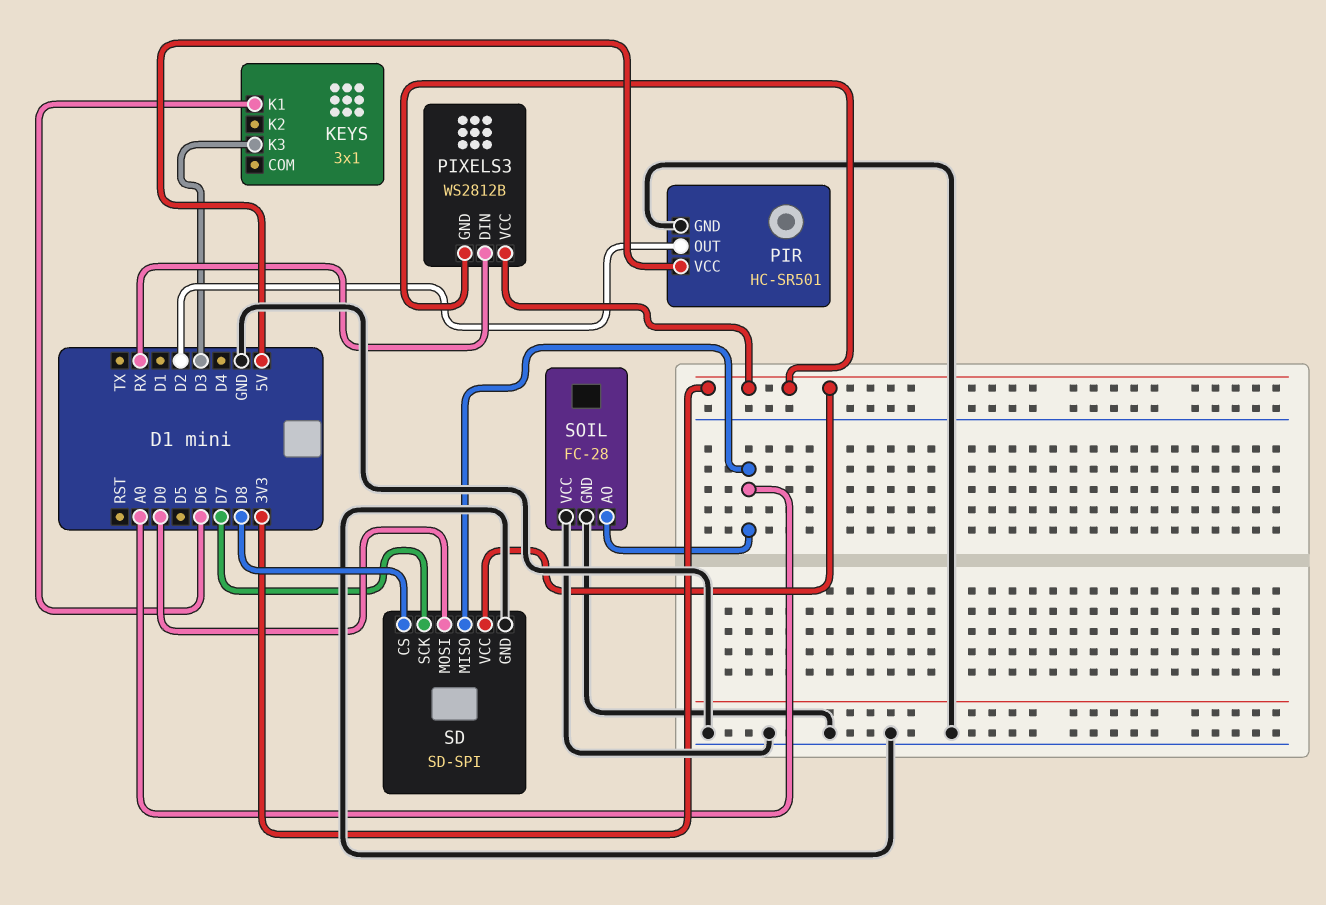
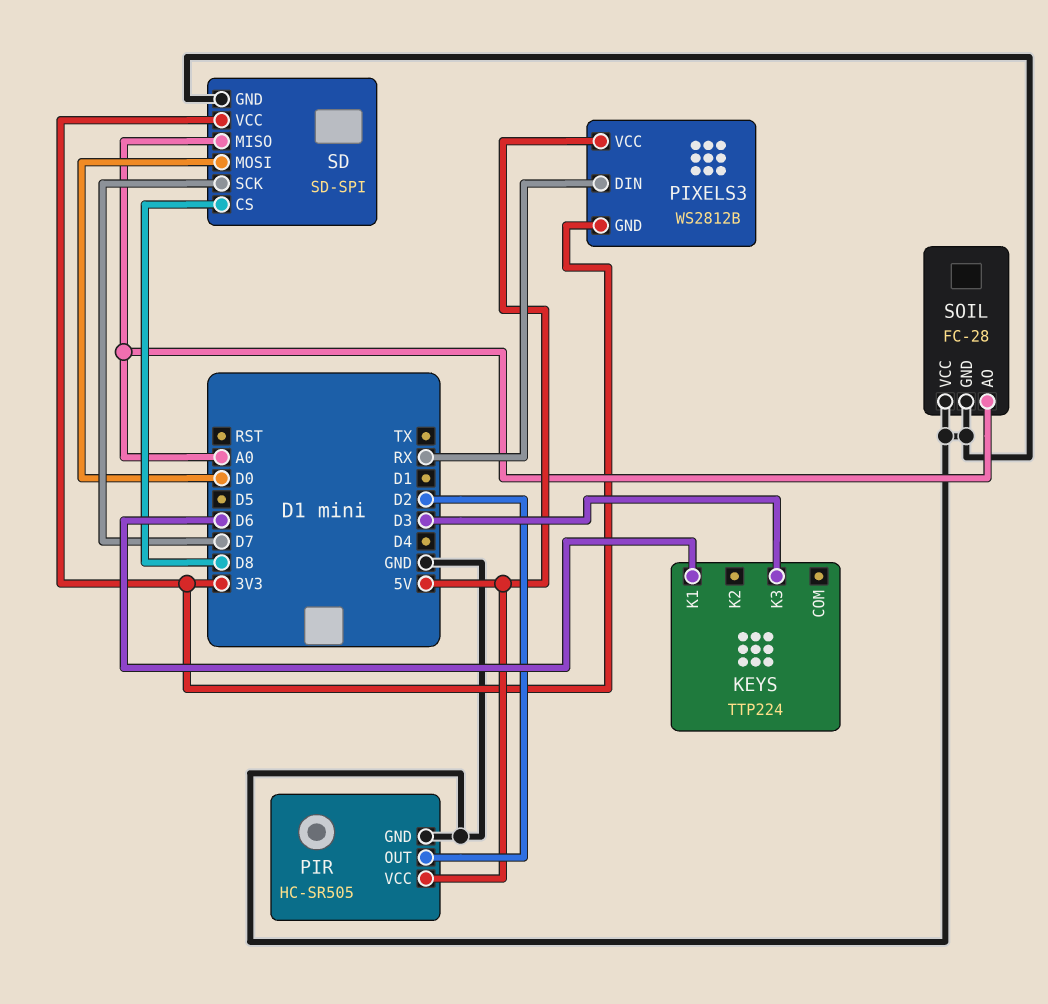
KEYS: 3x1 -> TTP224
PIR: HC-SR501 -> HC-SR505
PIXELS3 pin VCC: 3V3 -> 5V

